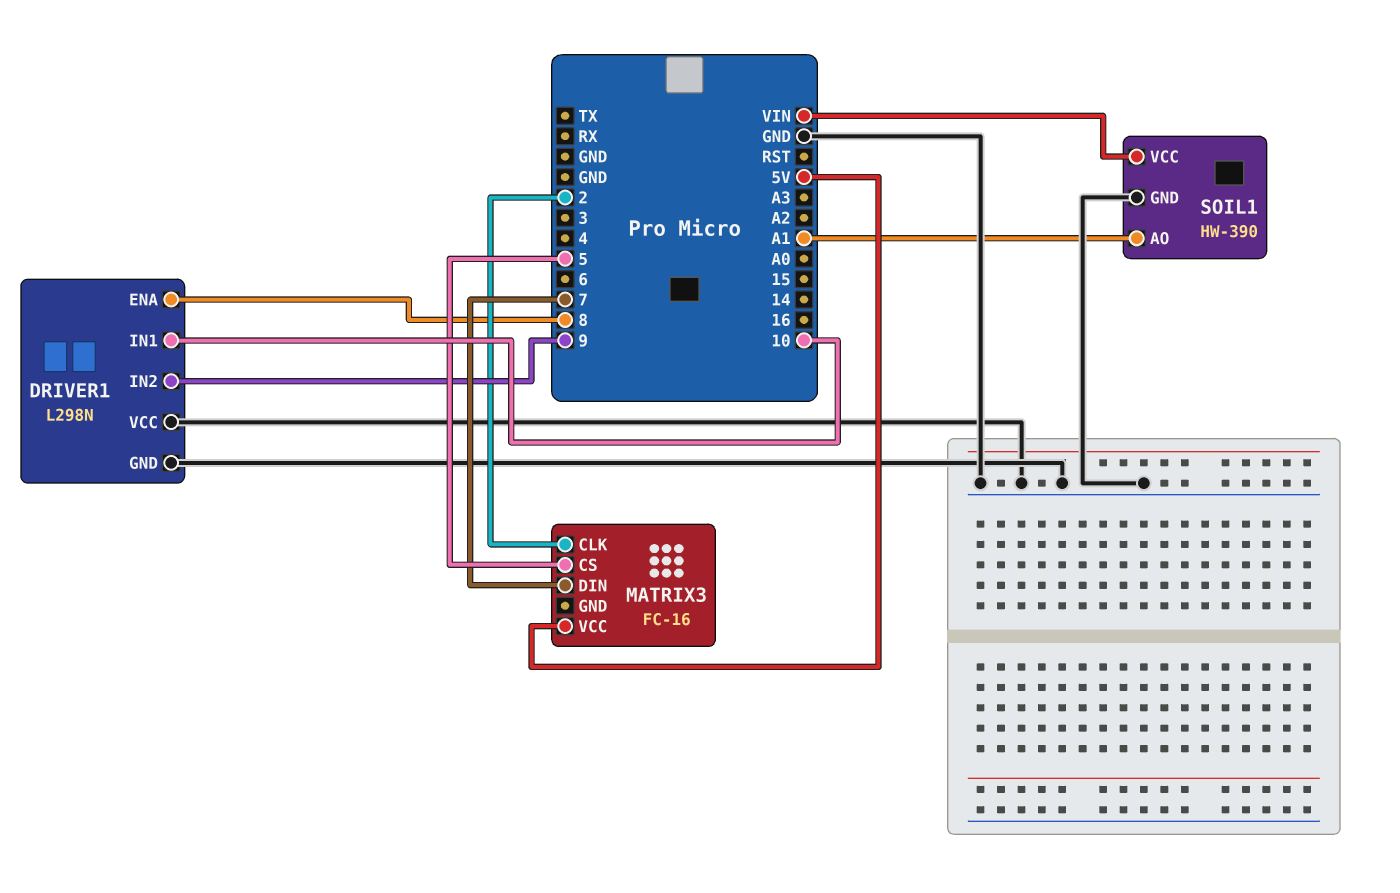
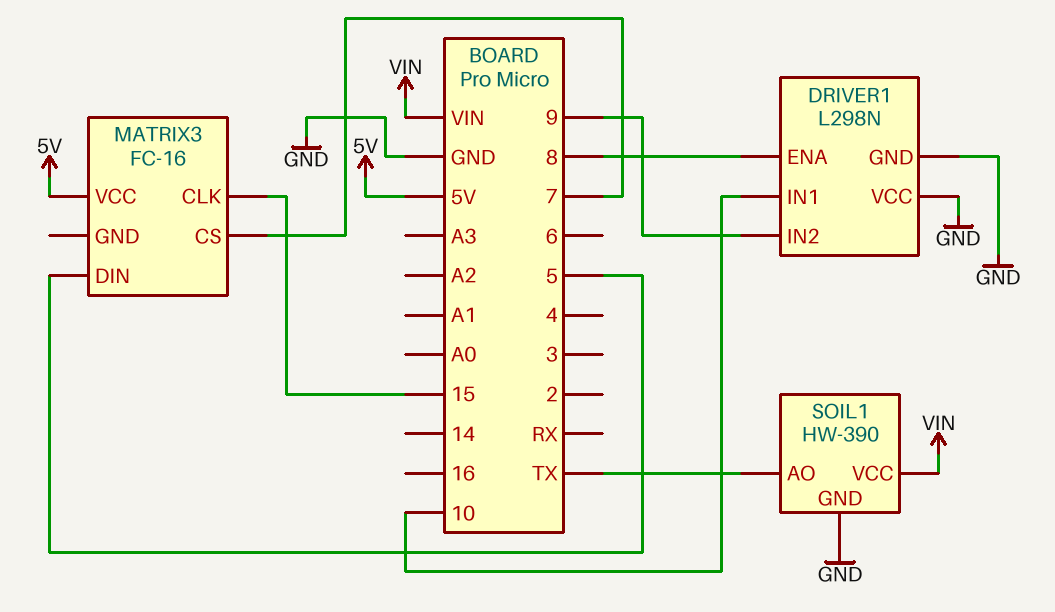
MATRIX3 pin CLK: 2 -> 15
MATRIX3 pin CS: 5 -> 7
MATRIX3 pin DIN: 7 -> 5
SOIL1 pin AO: A1 -> TX

